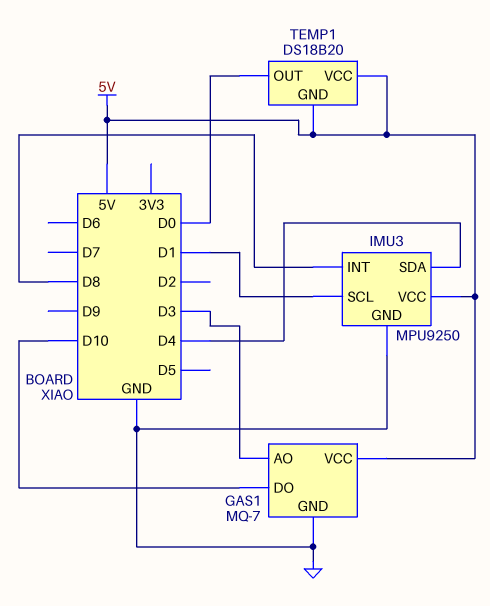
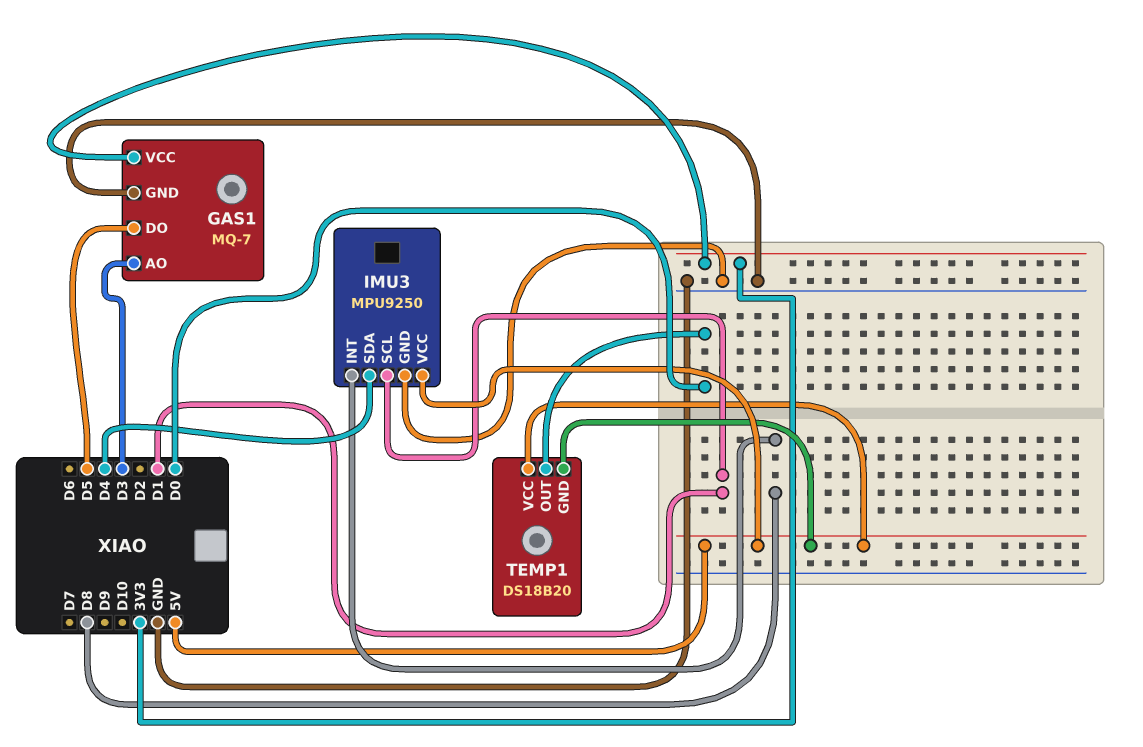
GAS1 pin DO: D10 -> D5
GAS1 pin VCC: 5V -> 3V3

